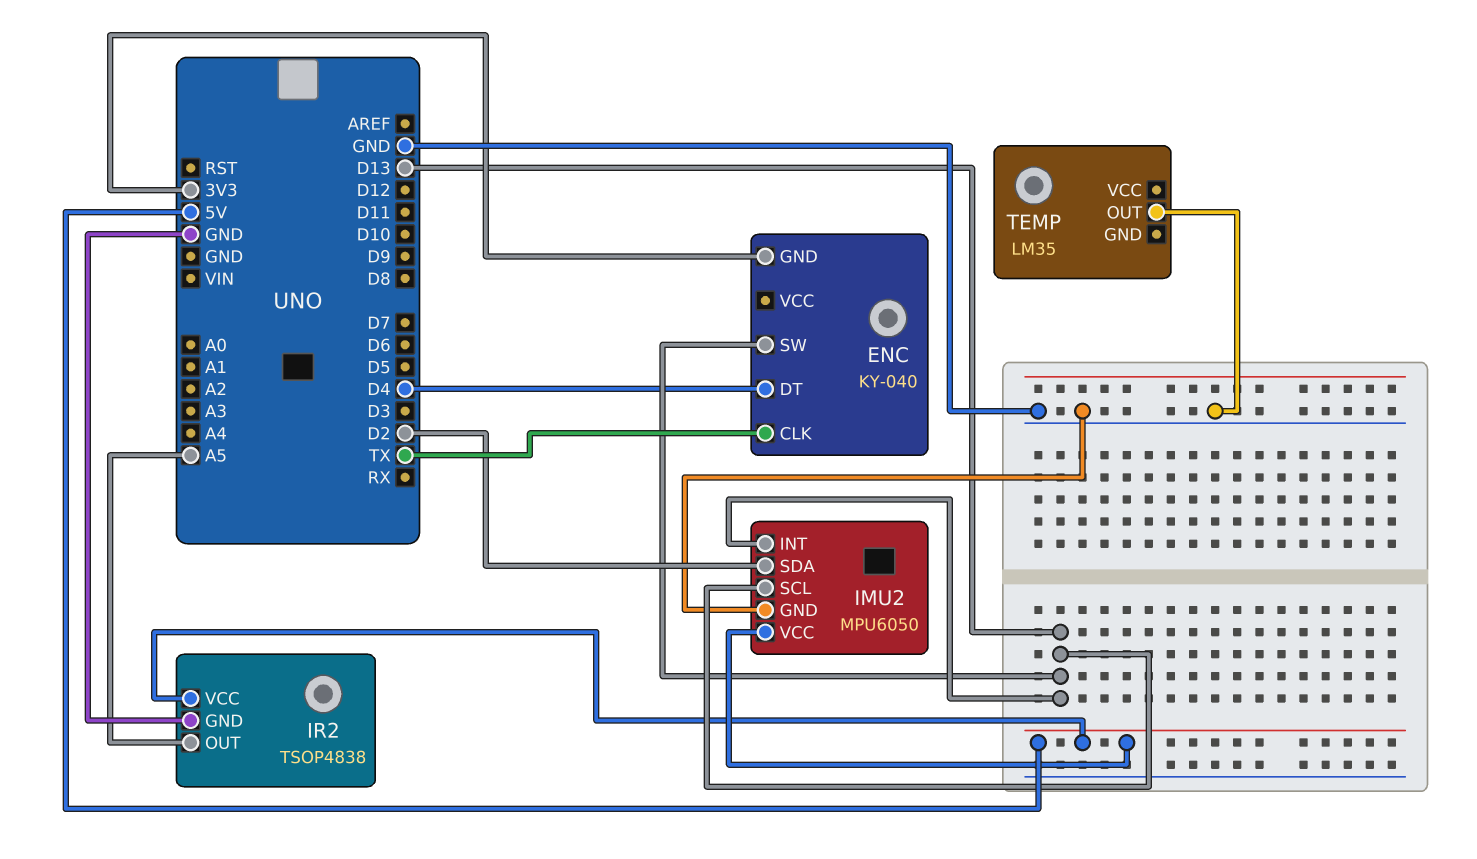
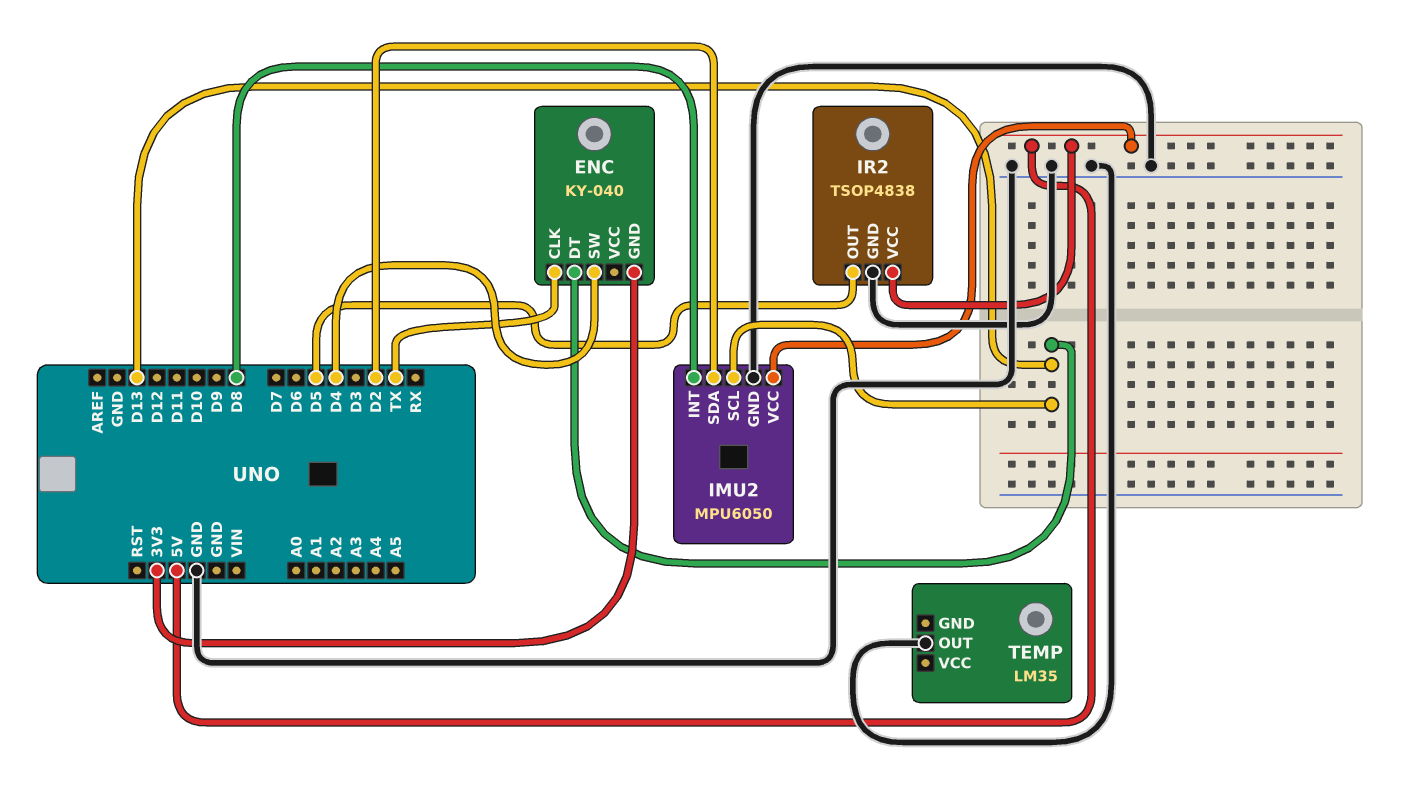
ENC pin DT: D4 -> D13
ENC pin SW: D13 -> D4
IMU2 pin INT: D13 -> D8
IR2 pin OUT: A5 -> D5

